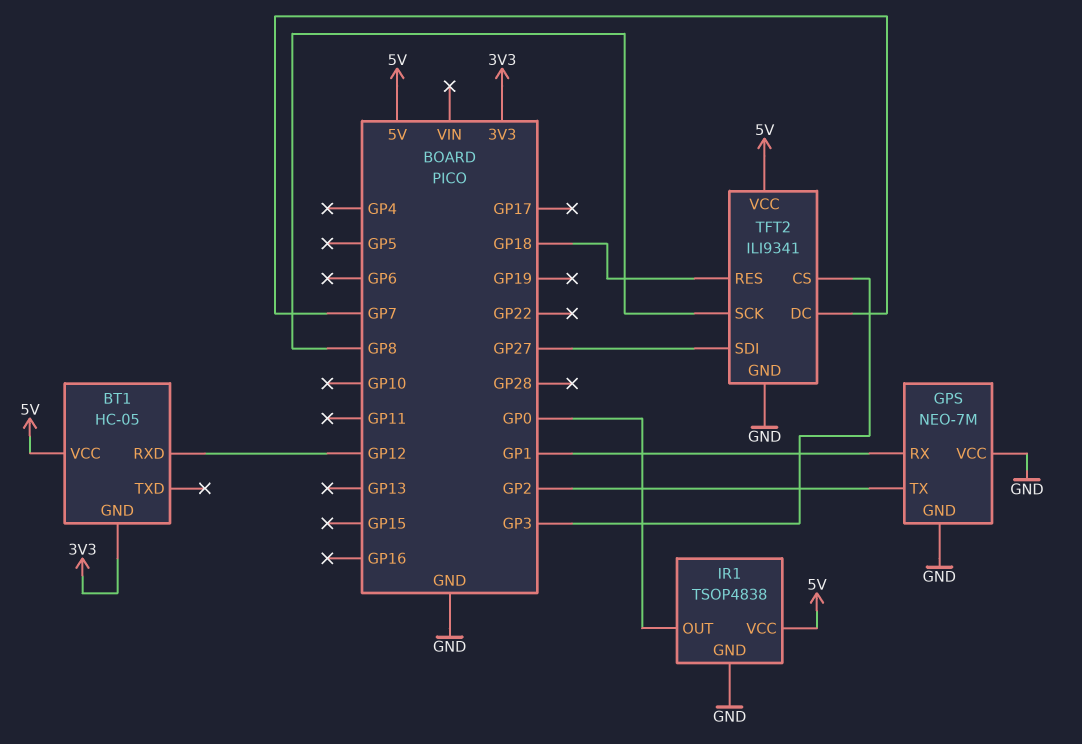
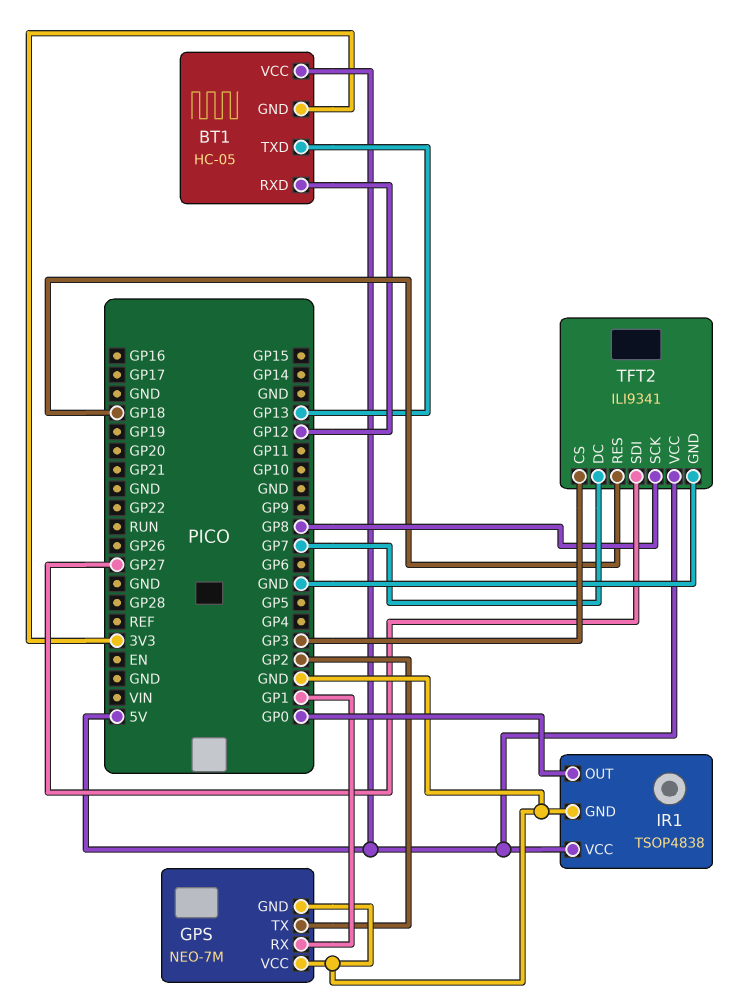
BT1 pin TXD: none -> GP13

